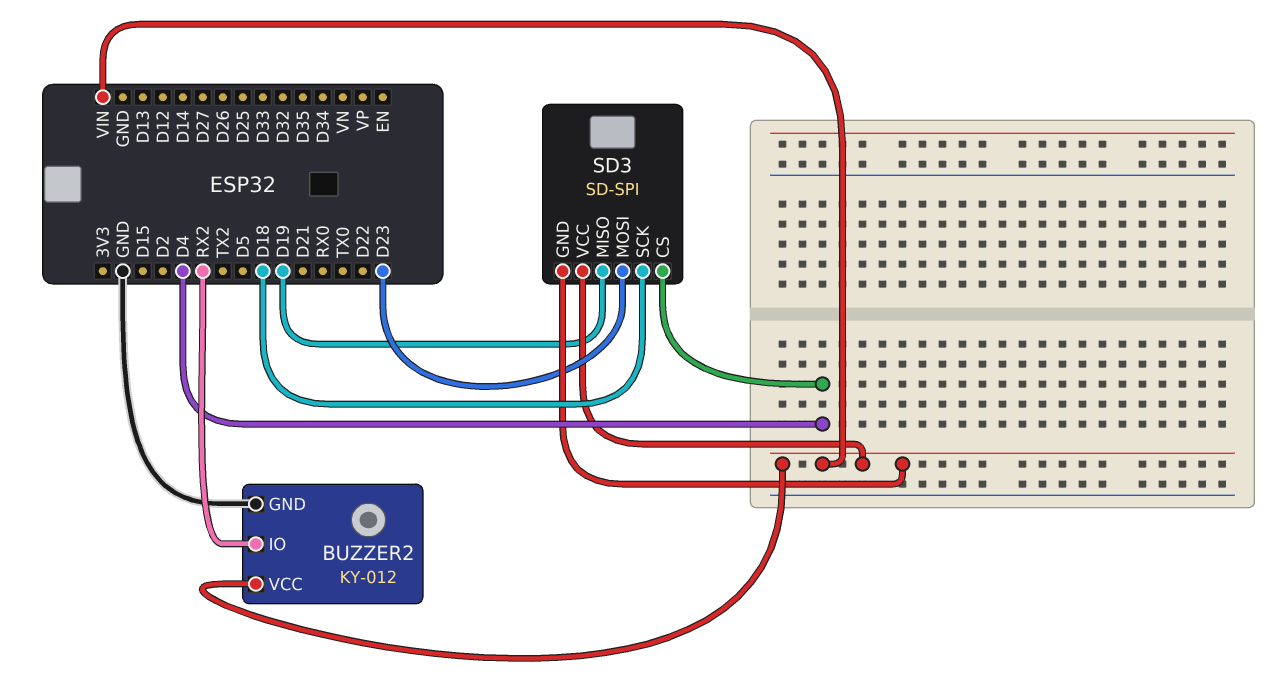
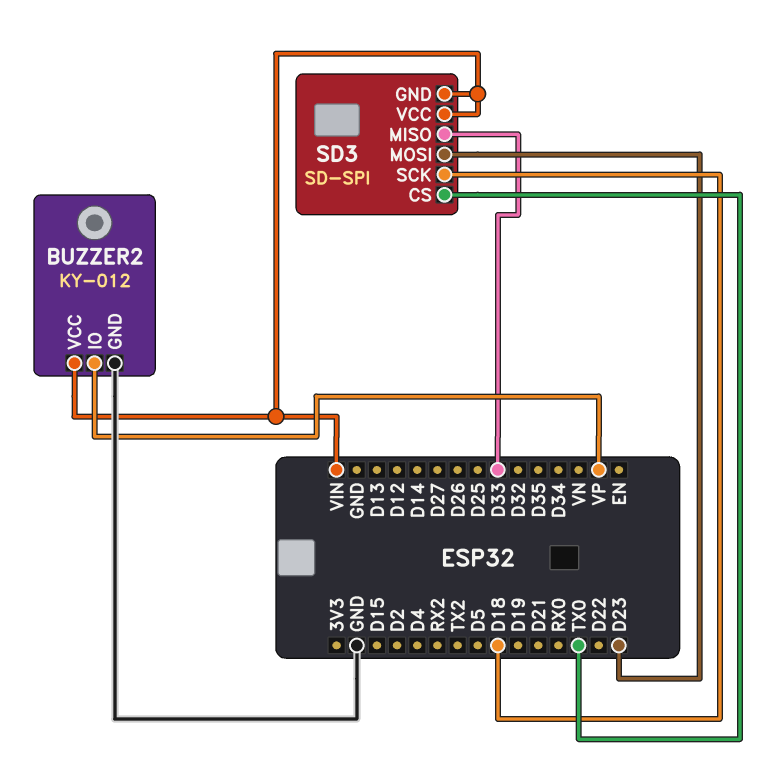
BUZZER2 pin IO: RX2 -> VP
SD3 pin CS: D4 -> TX0
SD3 pin MISO: D19 -> D33

